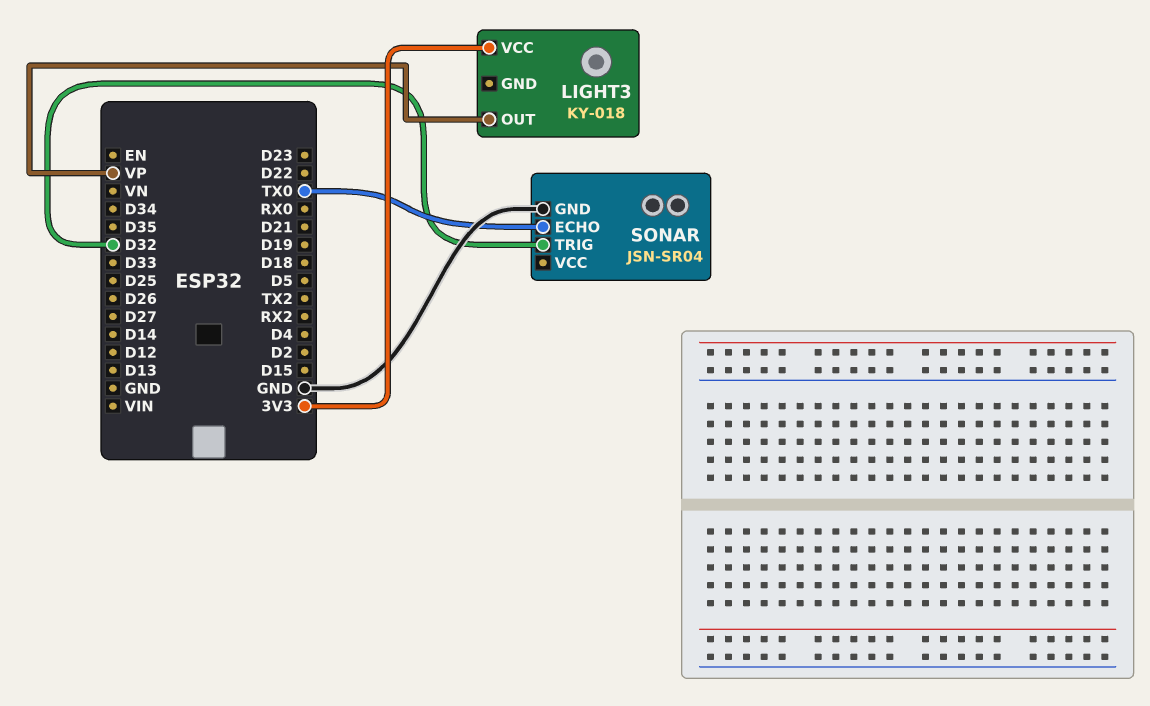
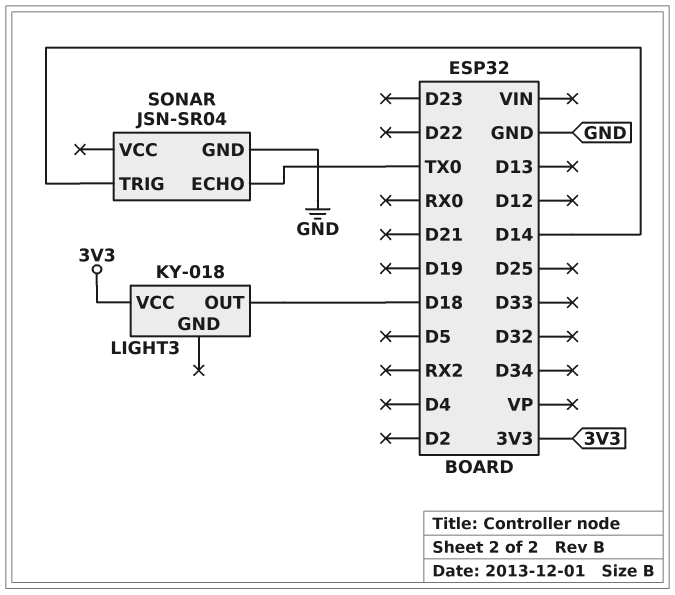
LIGHT3 pin OUT: VP -> D18
SONAR pin TRIG: D32 -> D14

